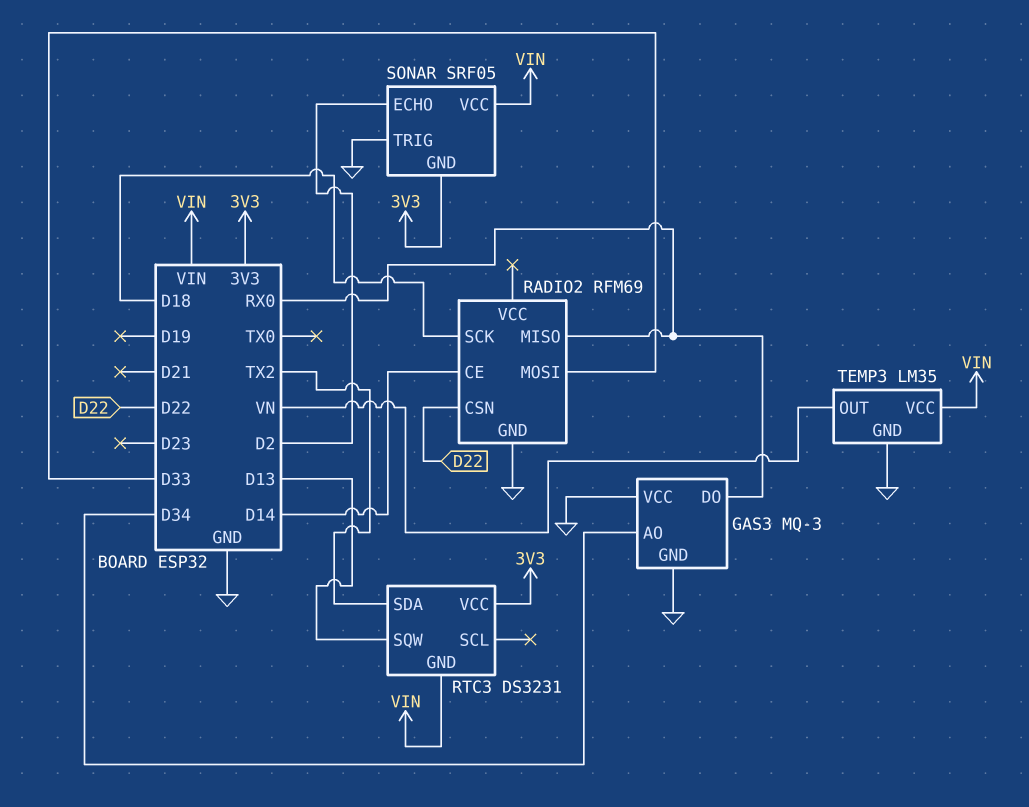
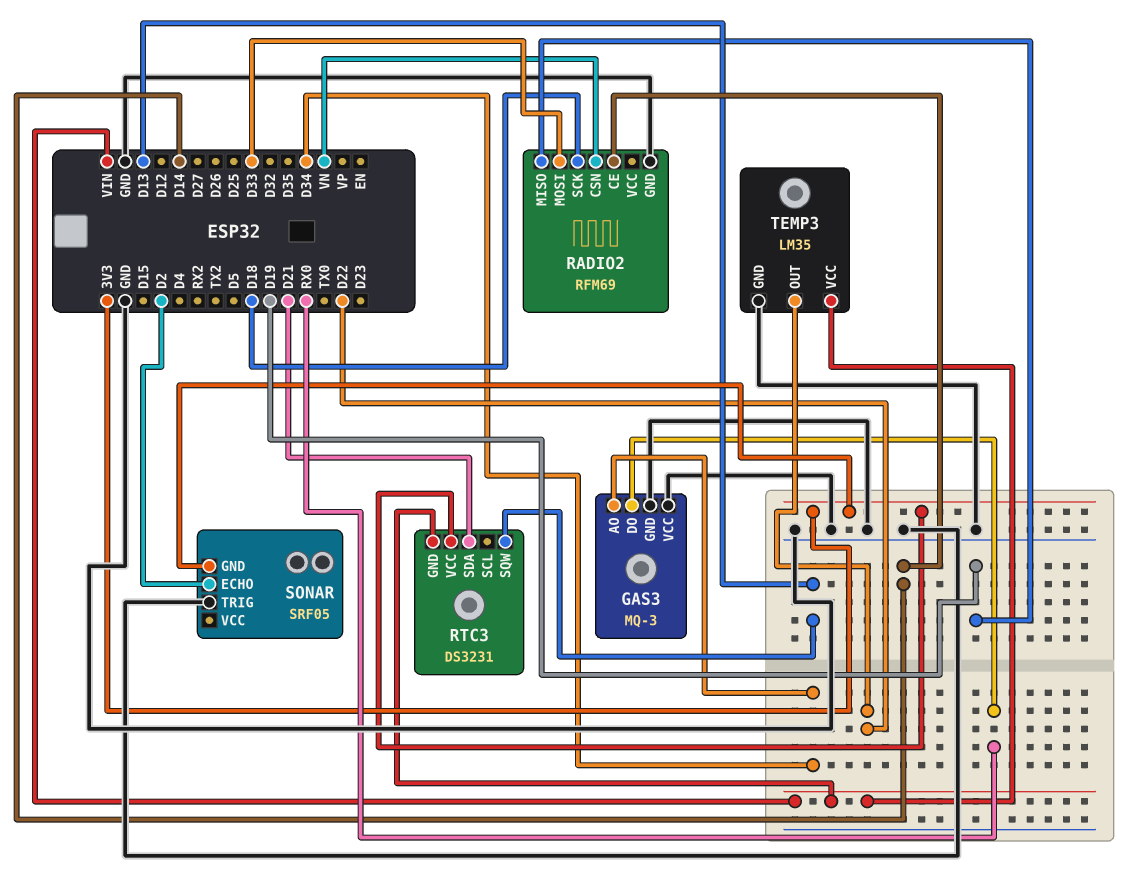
RADIO2 pin CSN: D22 -> VN
RADIO2 pin MISO: RX0 -> D19
RTC3 pin SDA: TX2 -> D21
SONAR pin VCC: VIN -> none
TEMP3 pin OUT: VN -> D22

